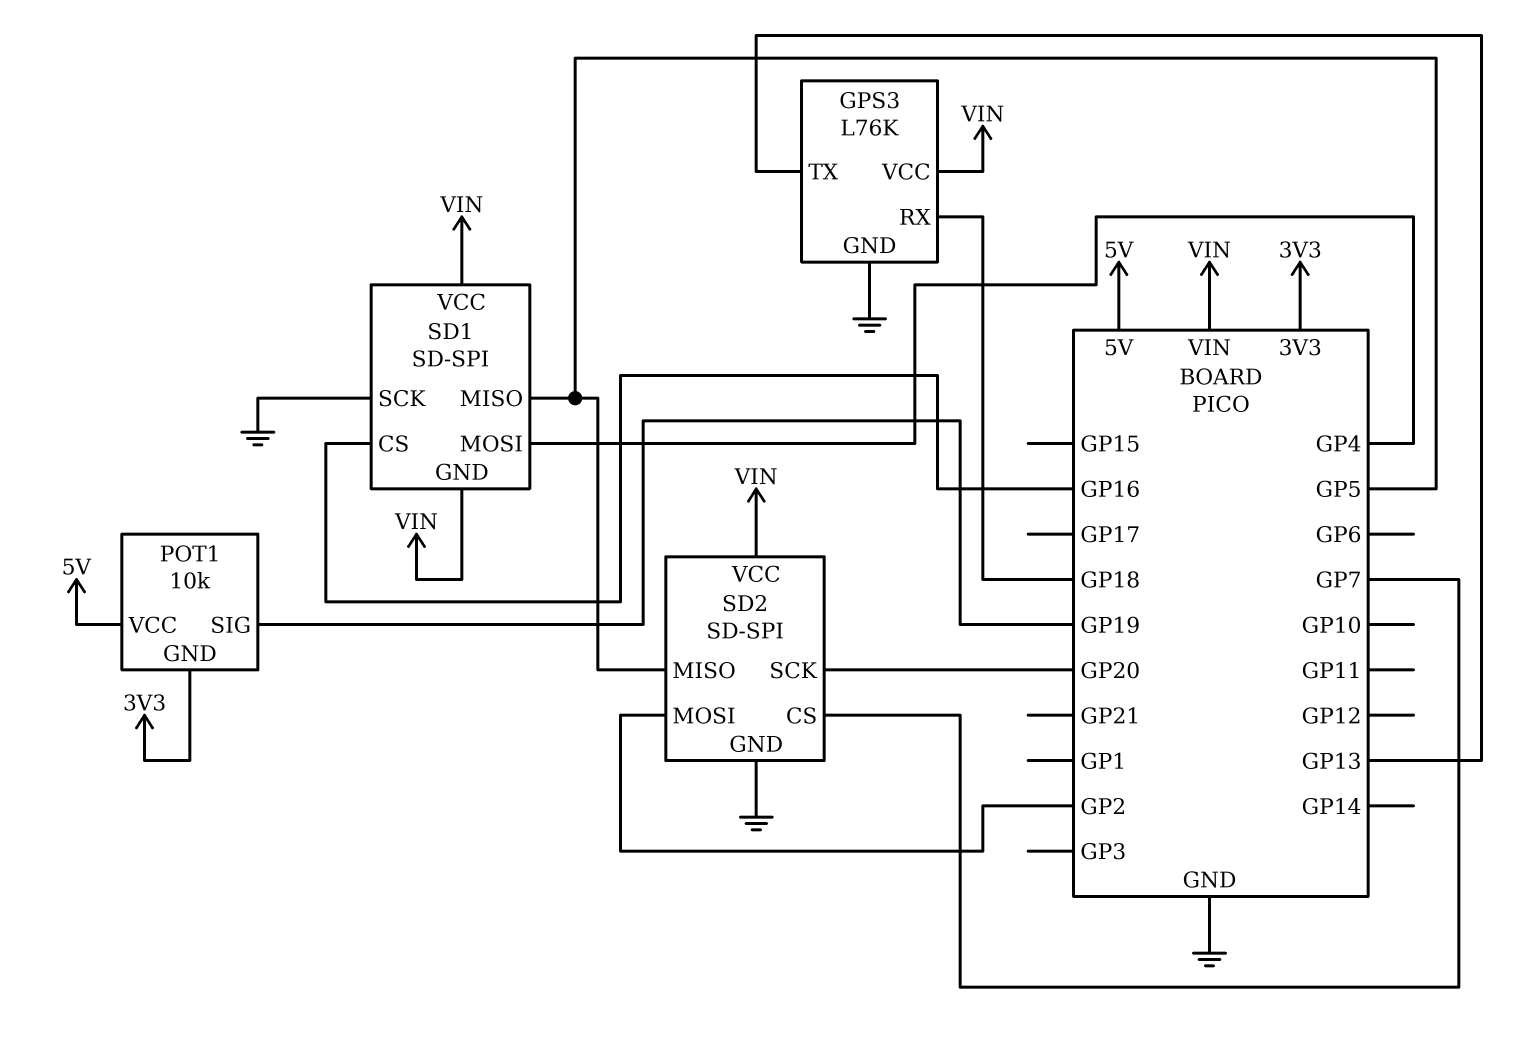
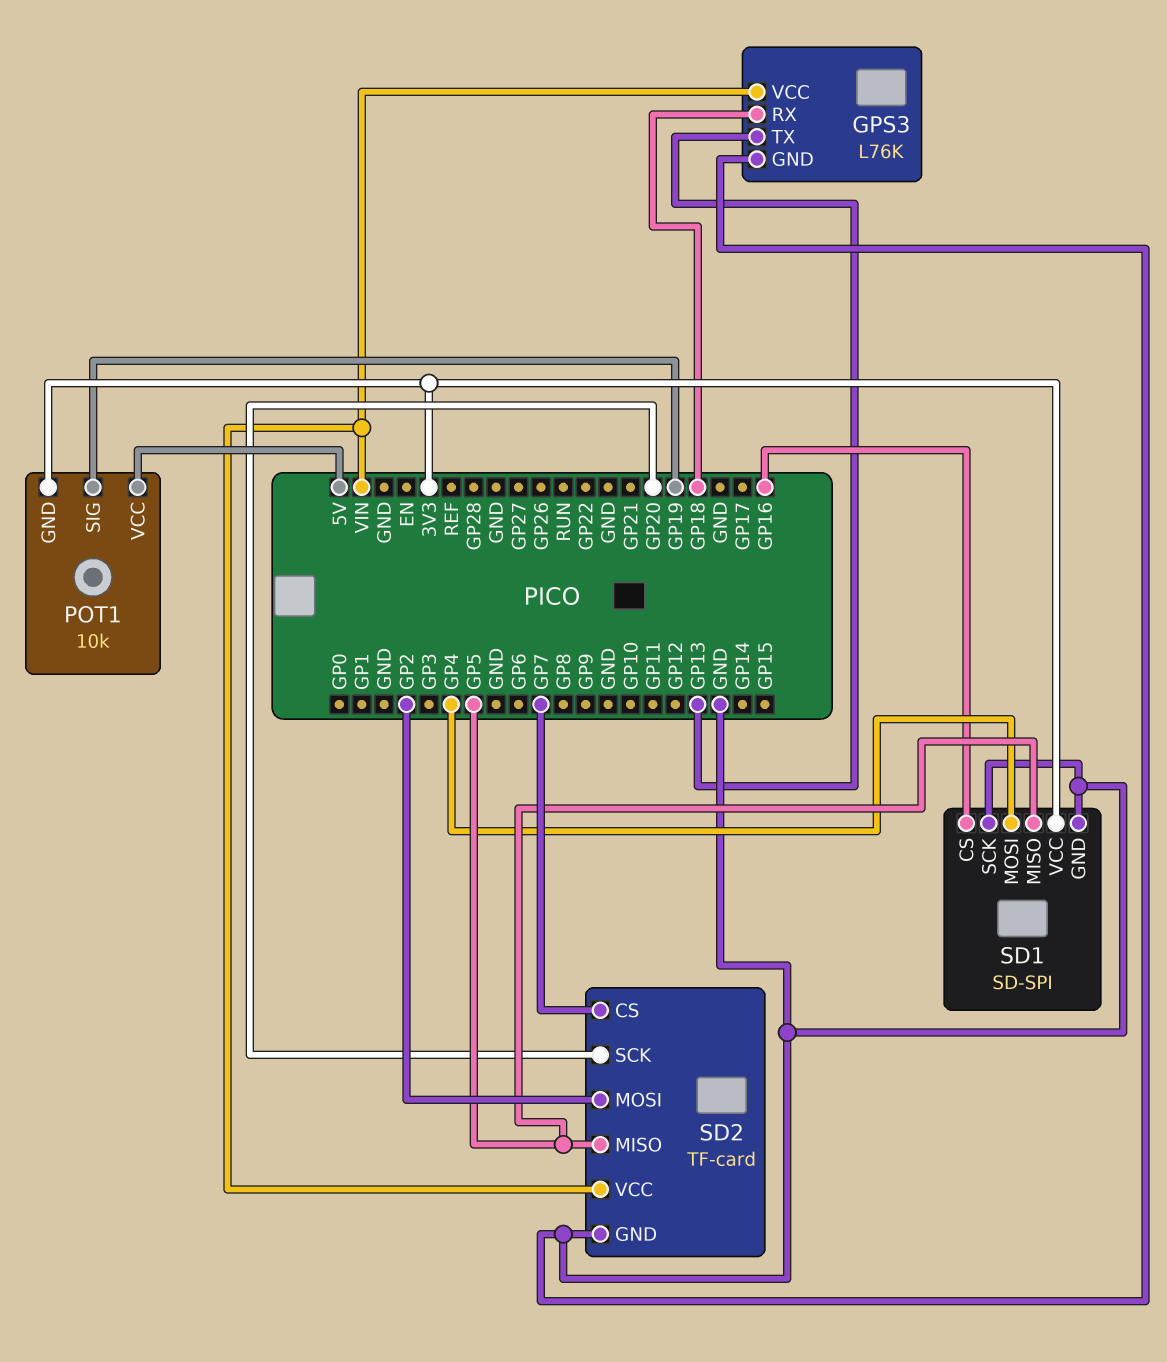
SD1 pin GND: VIN -> GND
SD1 pin VCC: VIN -> 3V3
SD2: SD-SPI -> TF-card

